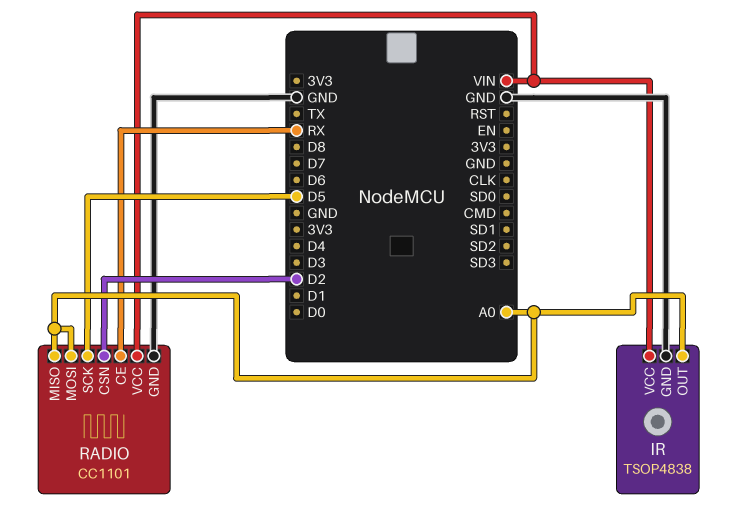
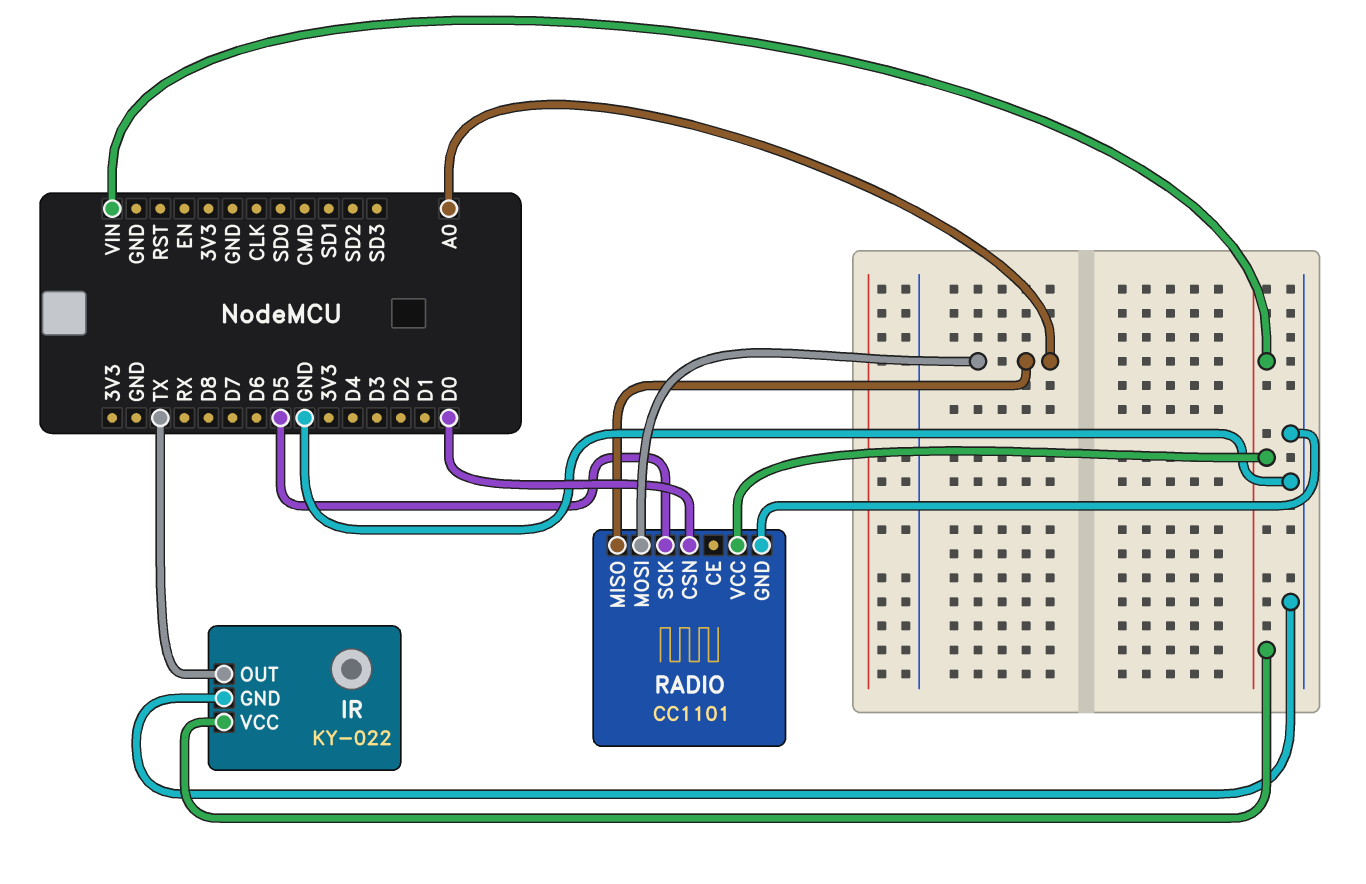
IR: TSOP4838 -> KY-022
IR pin OUT: A0 -> TX
RADIO pin CE: RX -> none
RADIO pin CSN: D2 -> D0

